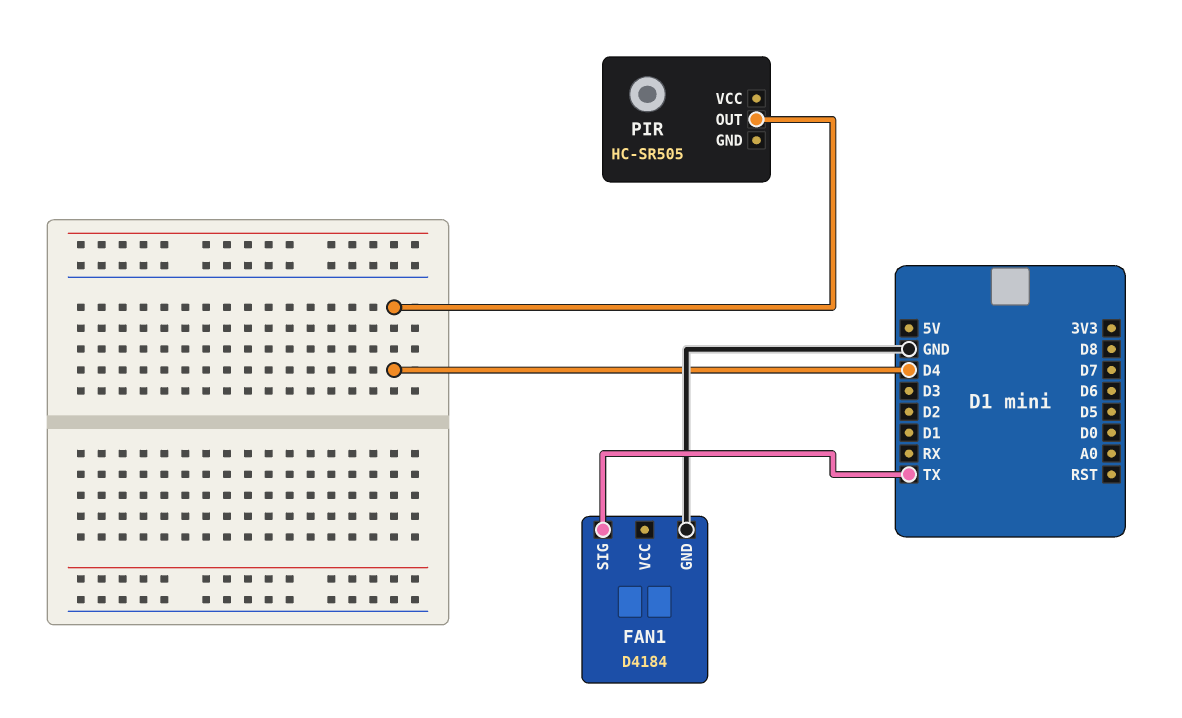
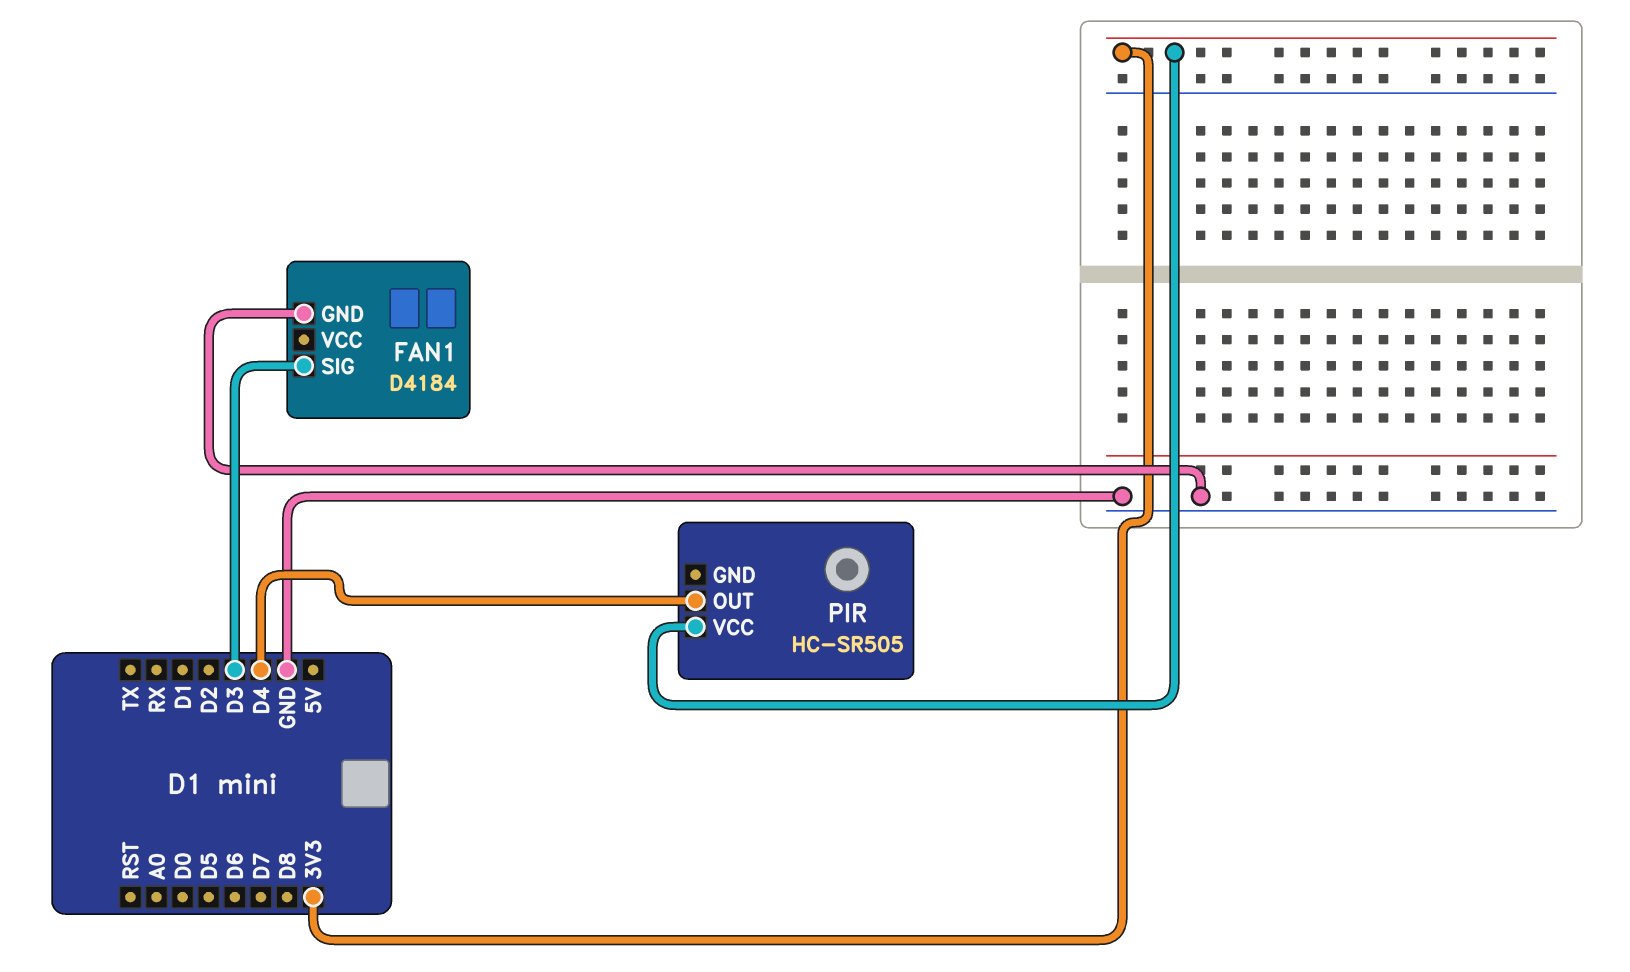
FAN1 pin SIG: TX -> D3
PIR pin VCC: none -> 3V3

